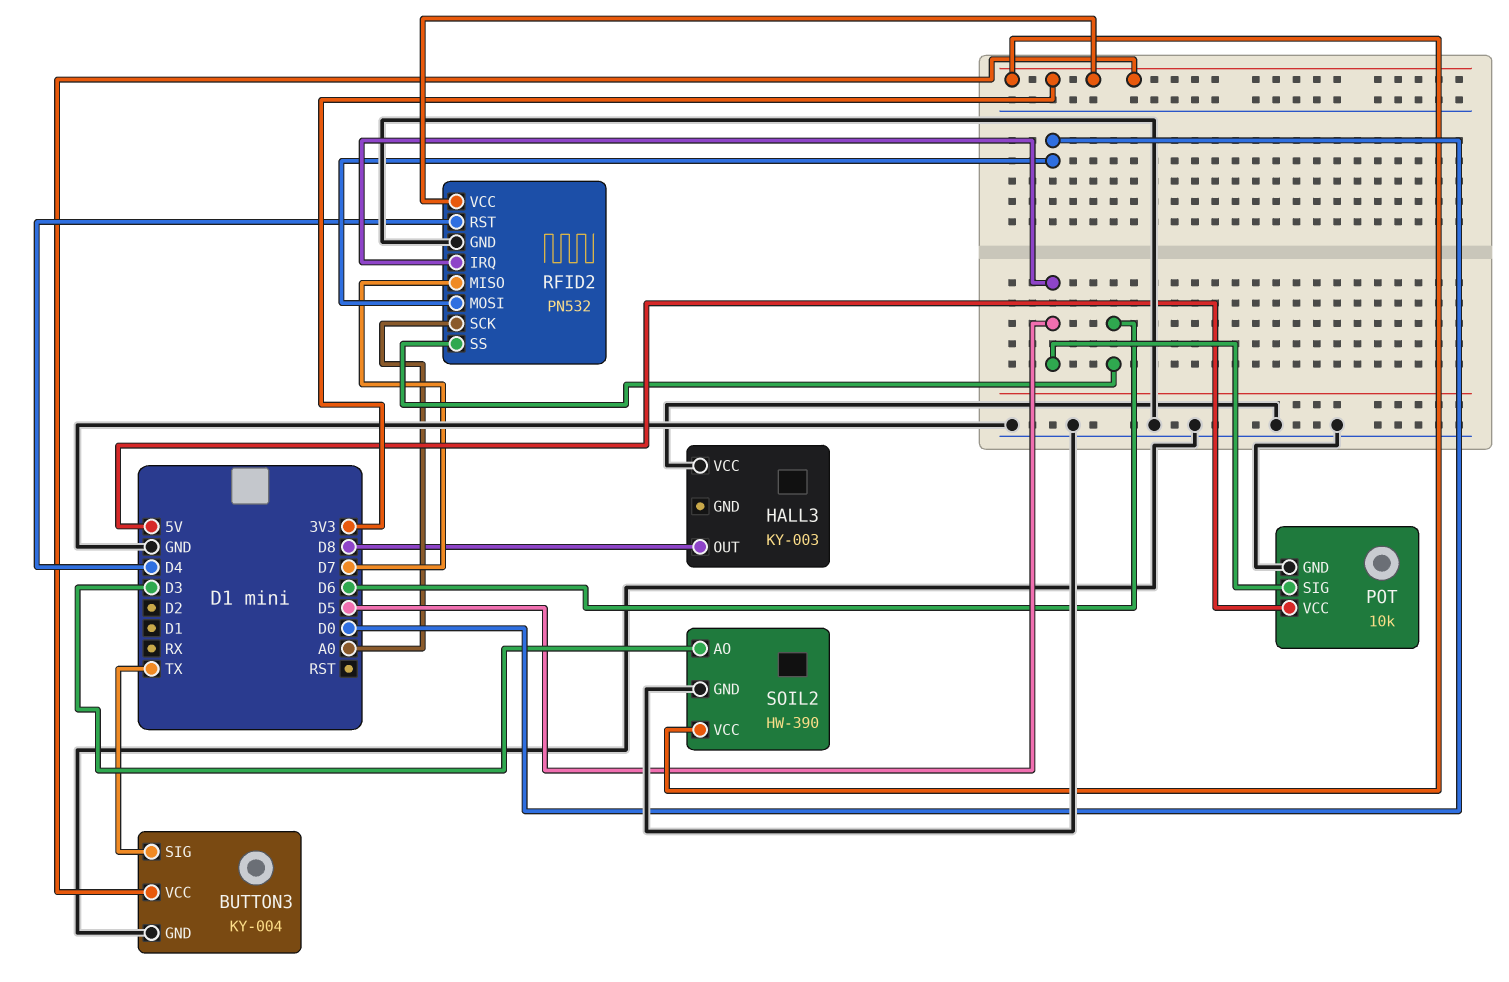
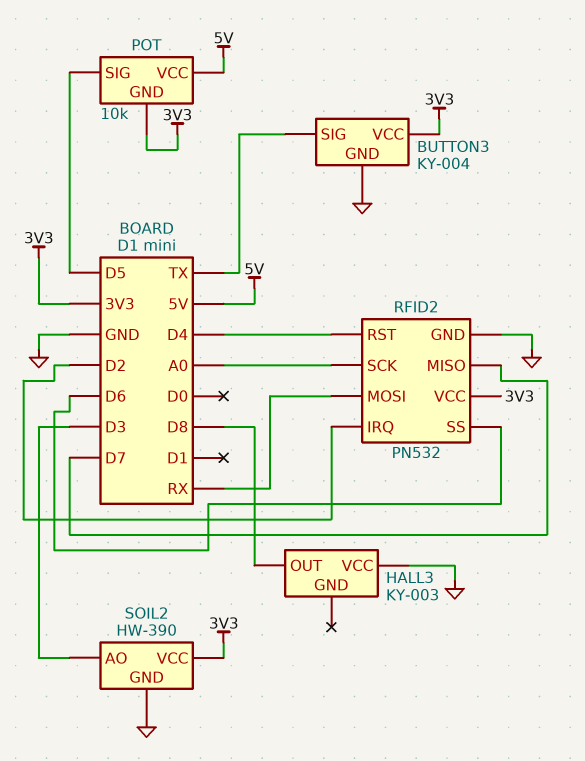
POT pin GND: GND -> 3V3
RFID2 pin IRQ: D5 -> D2
RFID2 pin MOSI: D0 -> RX

